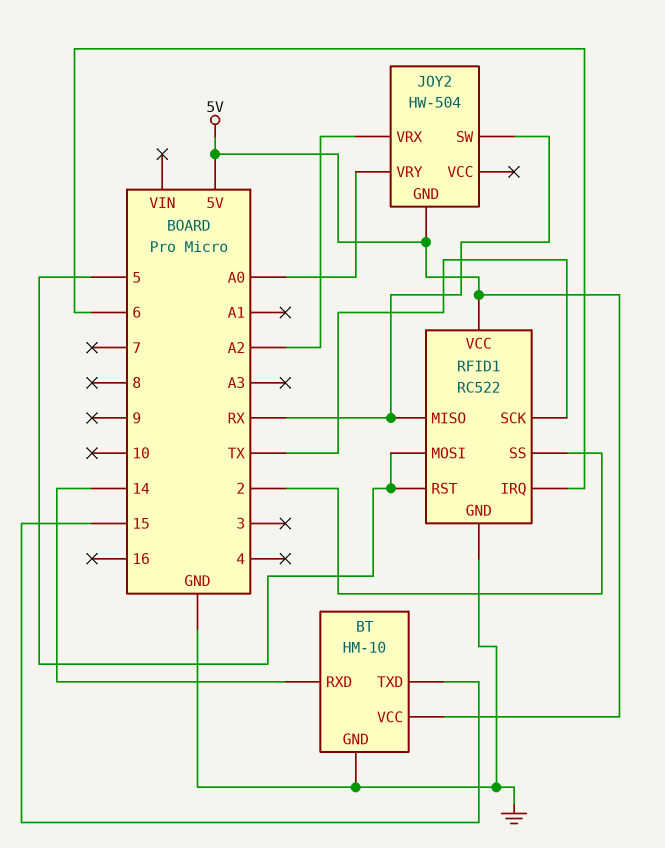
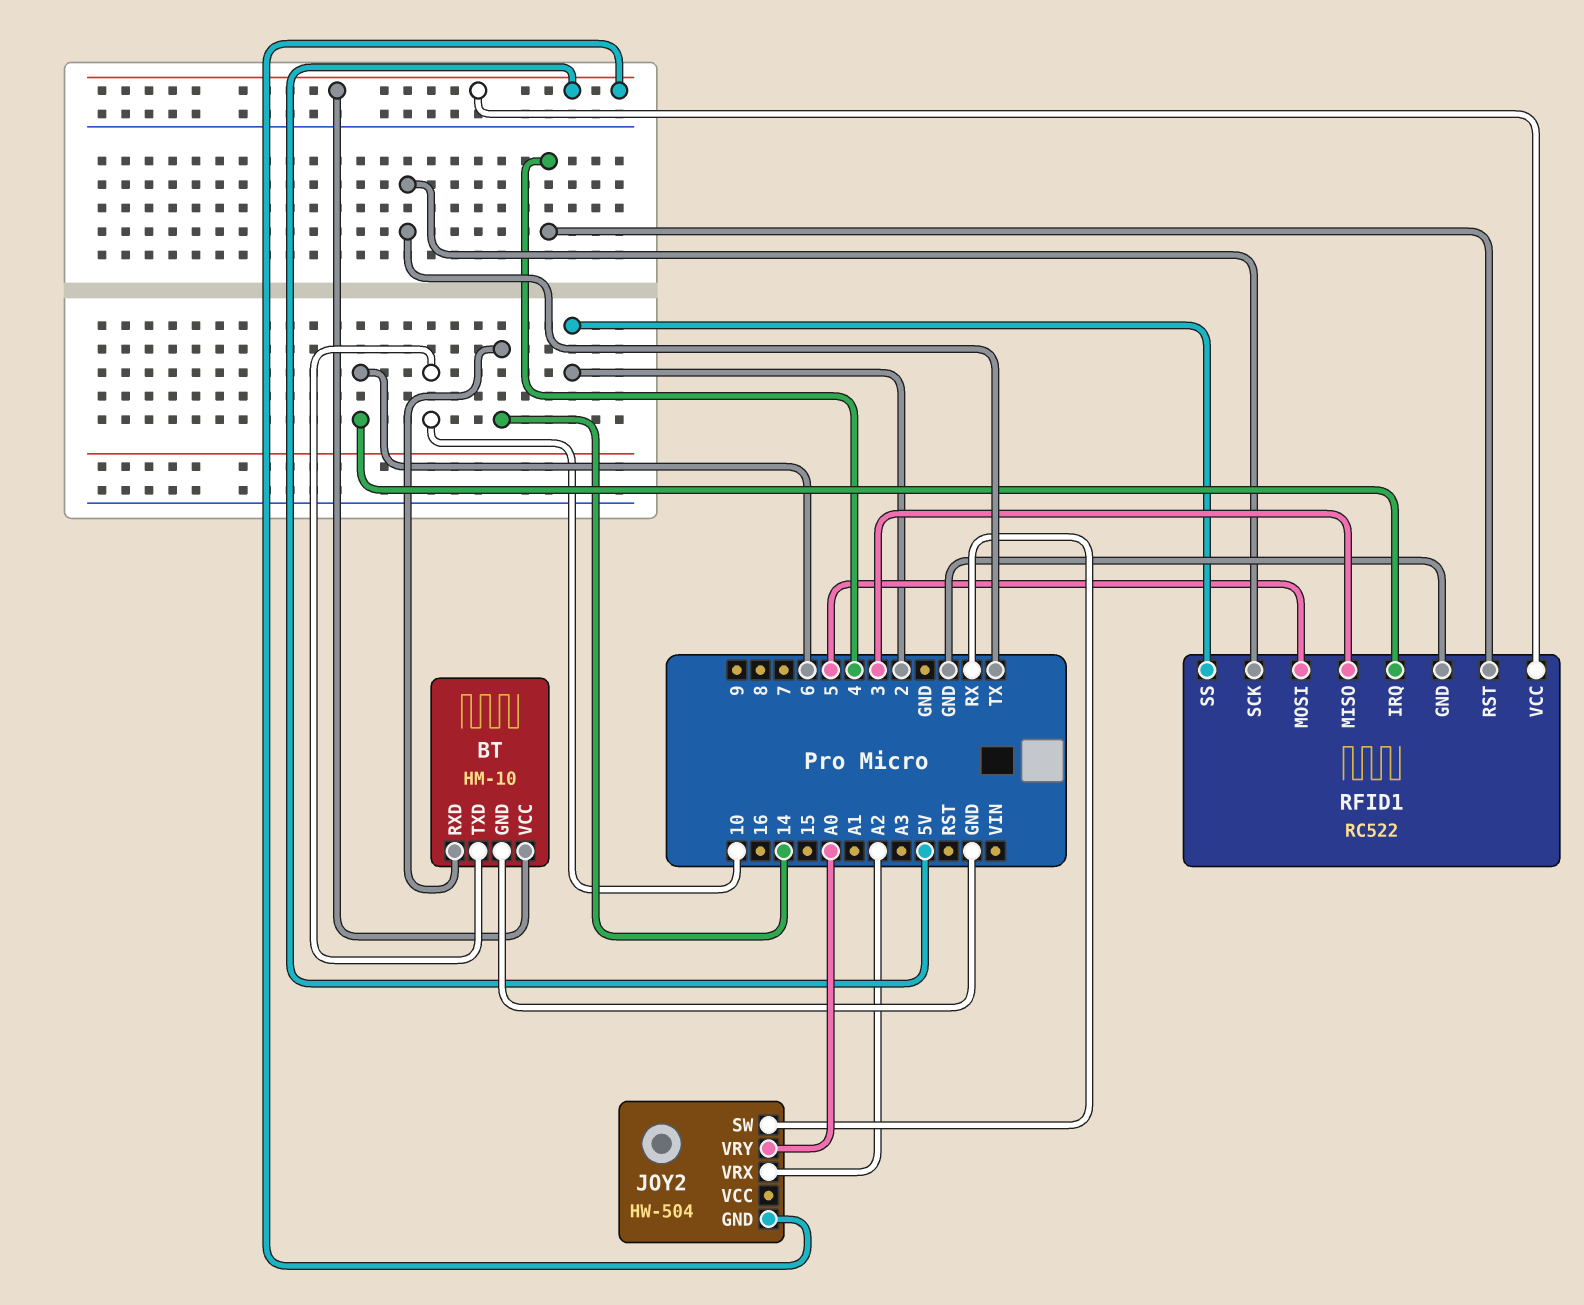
BT pin TXD: 15 -> 10
RFID1 pin MISO: RX -> 3
RFID1 pin RST: 5 -> 4

